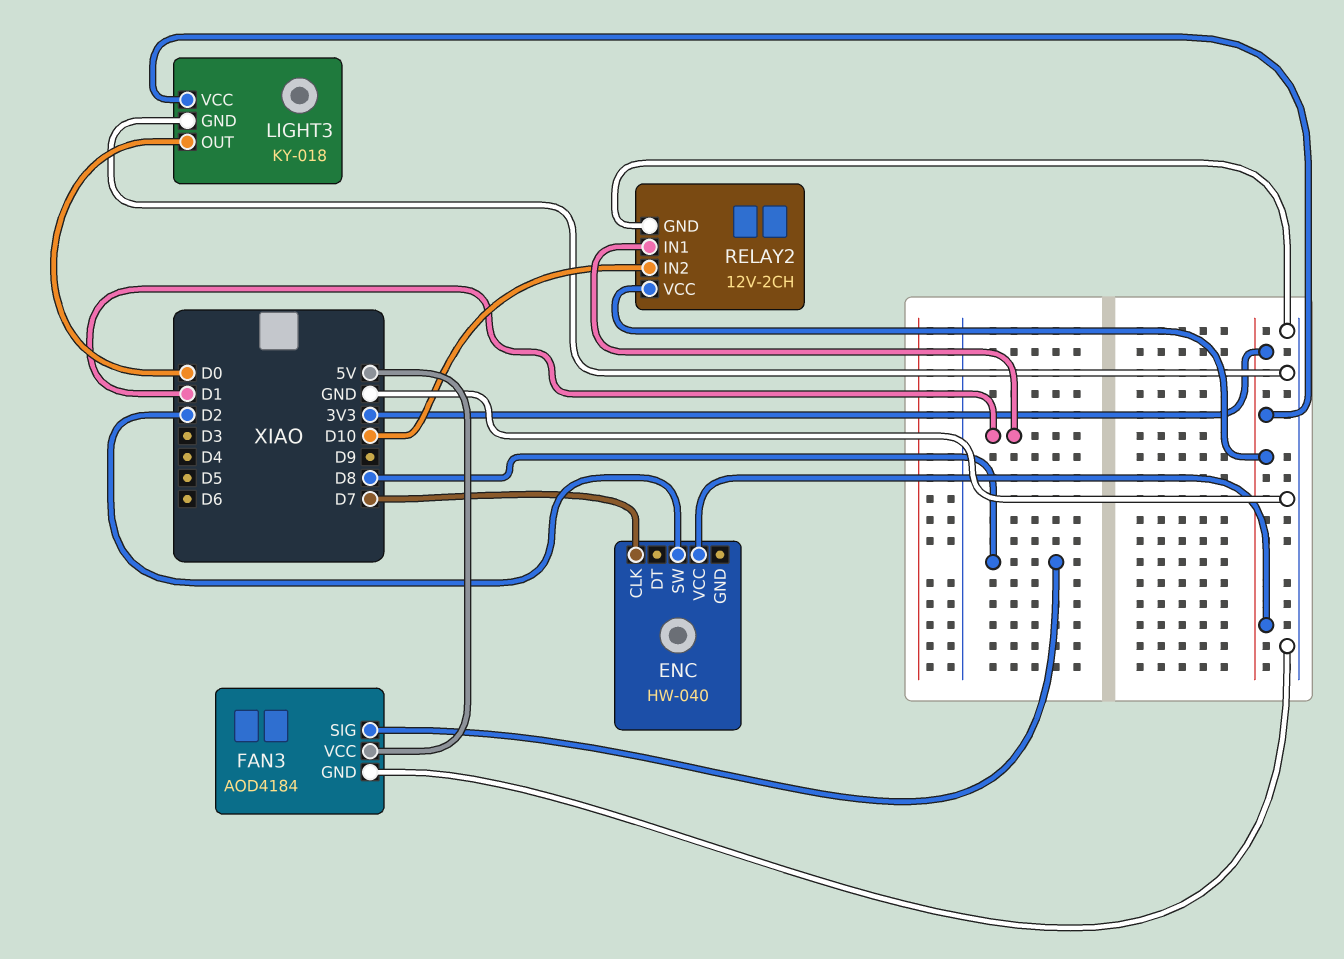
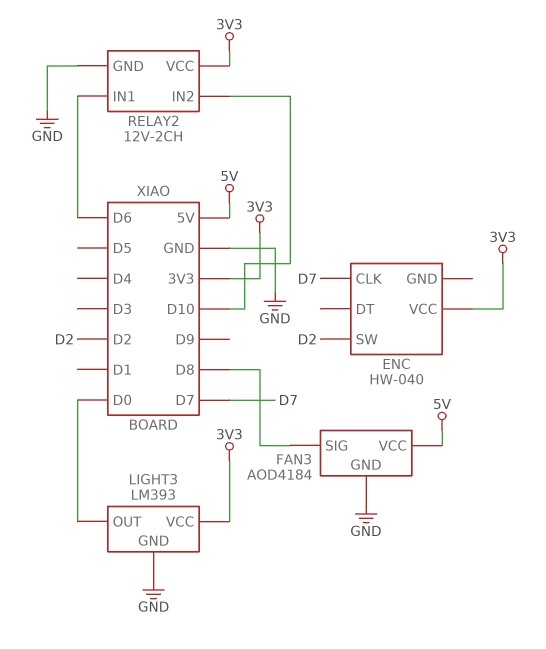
LIGHT3: KY-018 -> LM393
RELAY2 pin IN1: D1 -> D6

